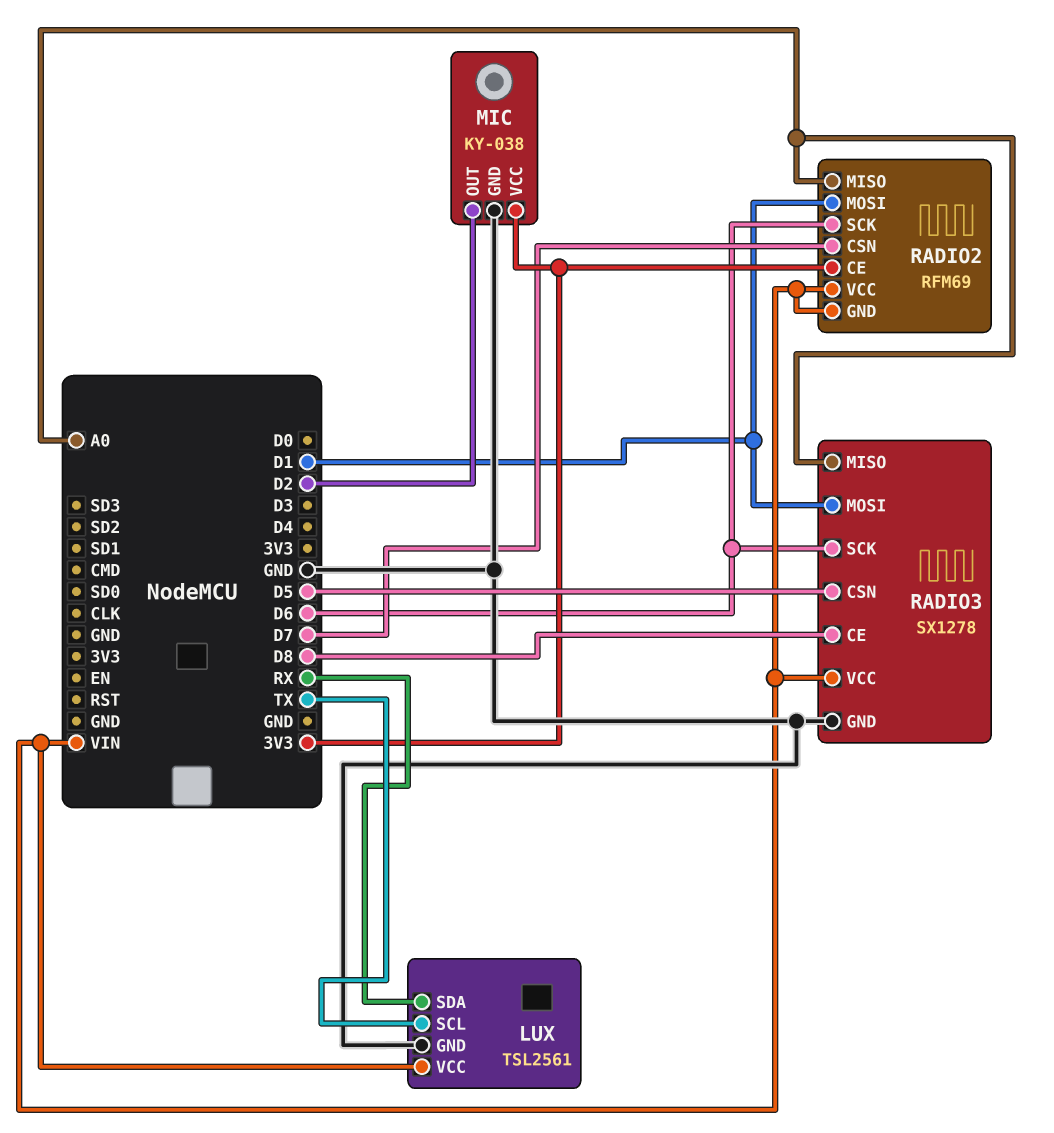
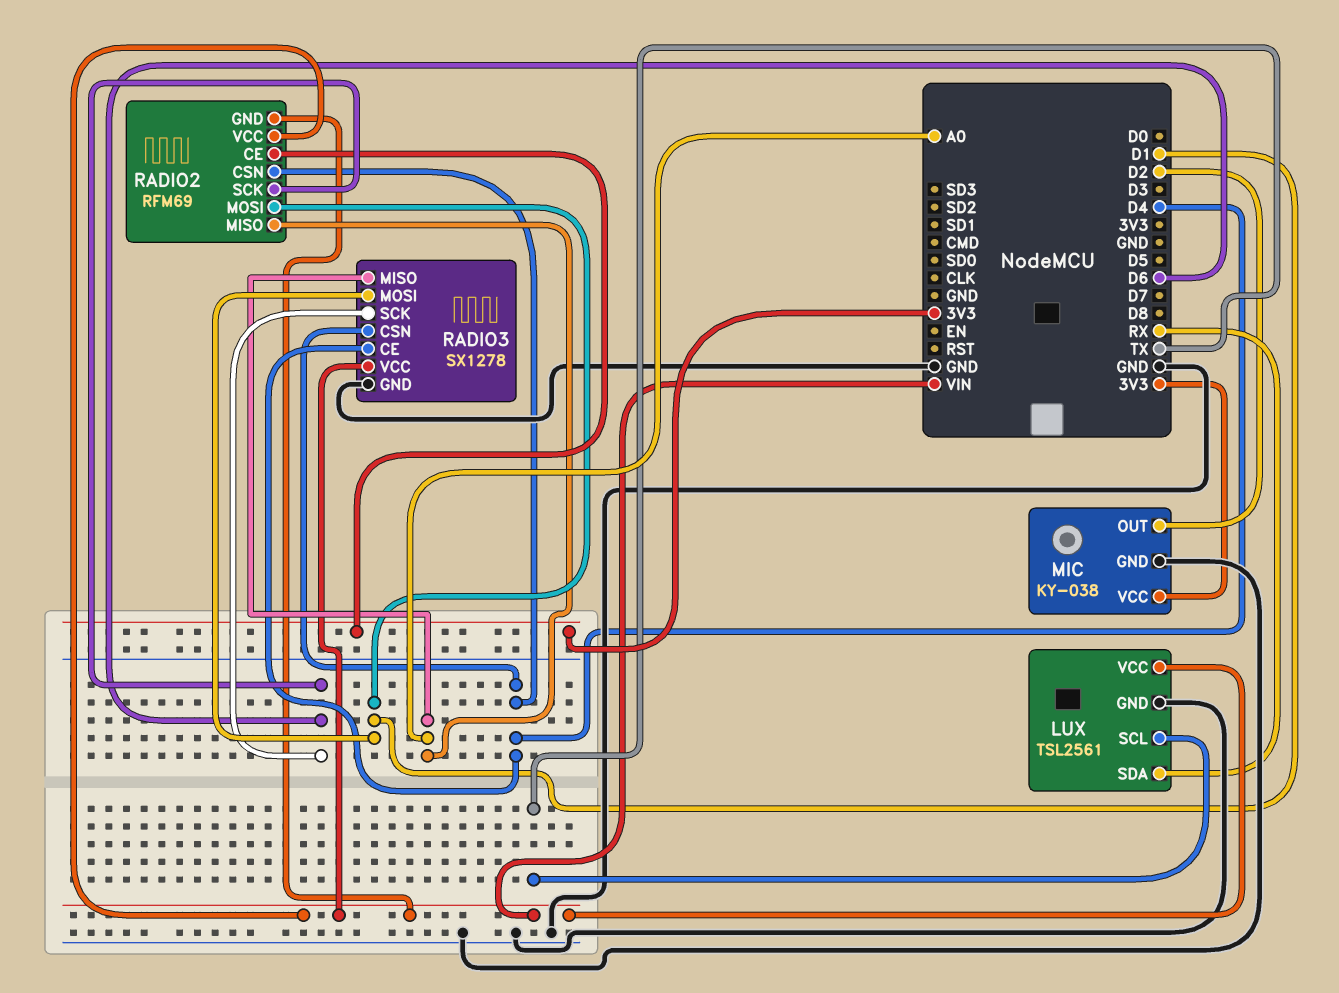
RADIO2 pin CSN: D7 -> D4
RADIO3 pin CE: D8 -> D4
RADIO3 pin CSN: D5 -> D4

